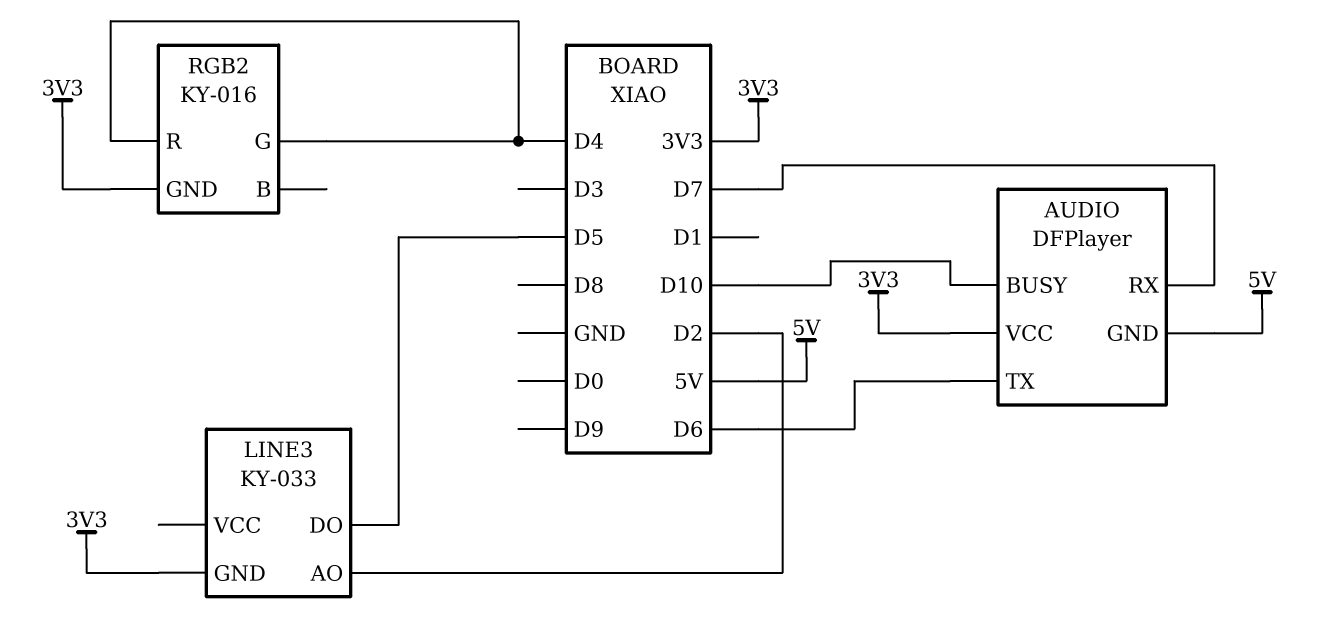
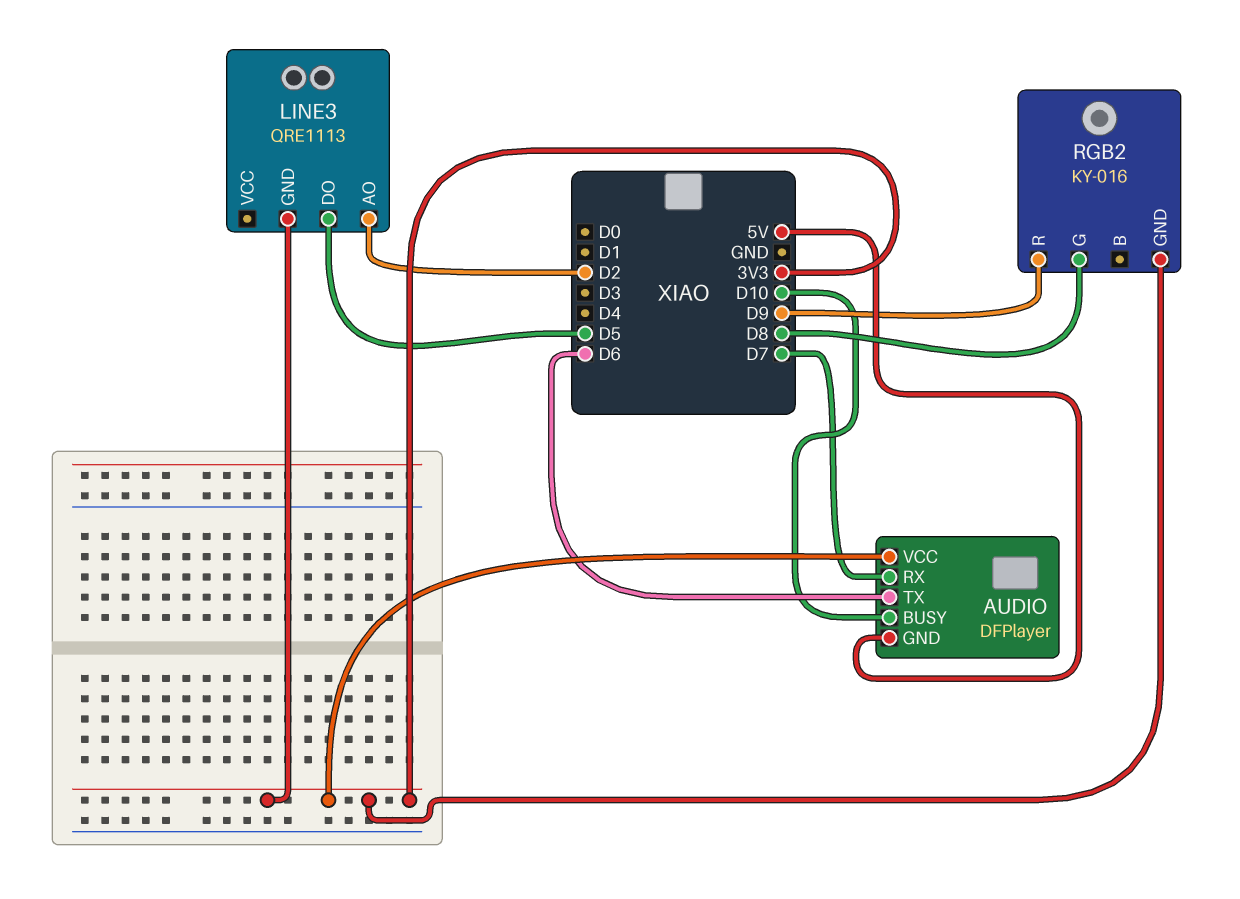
LINE3: KY-033 -> QRE1113
RGB2 pin G: D4 -> D8
RGB2 pin R: D4 -> D9

